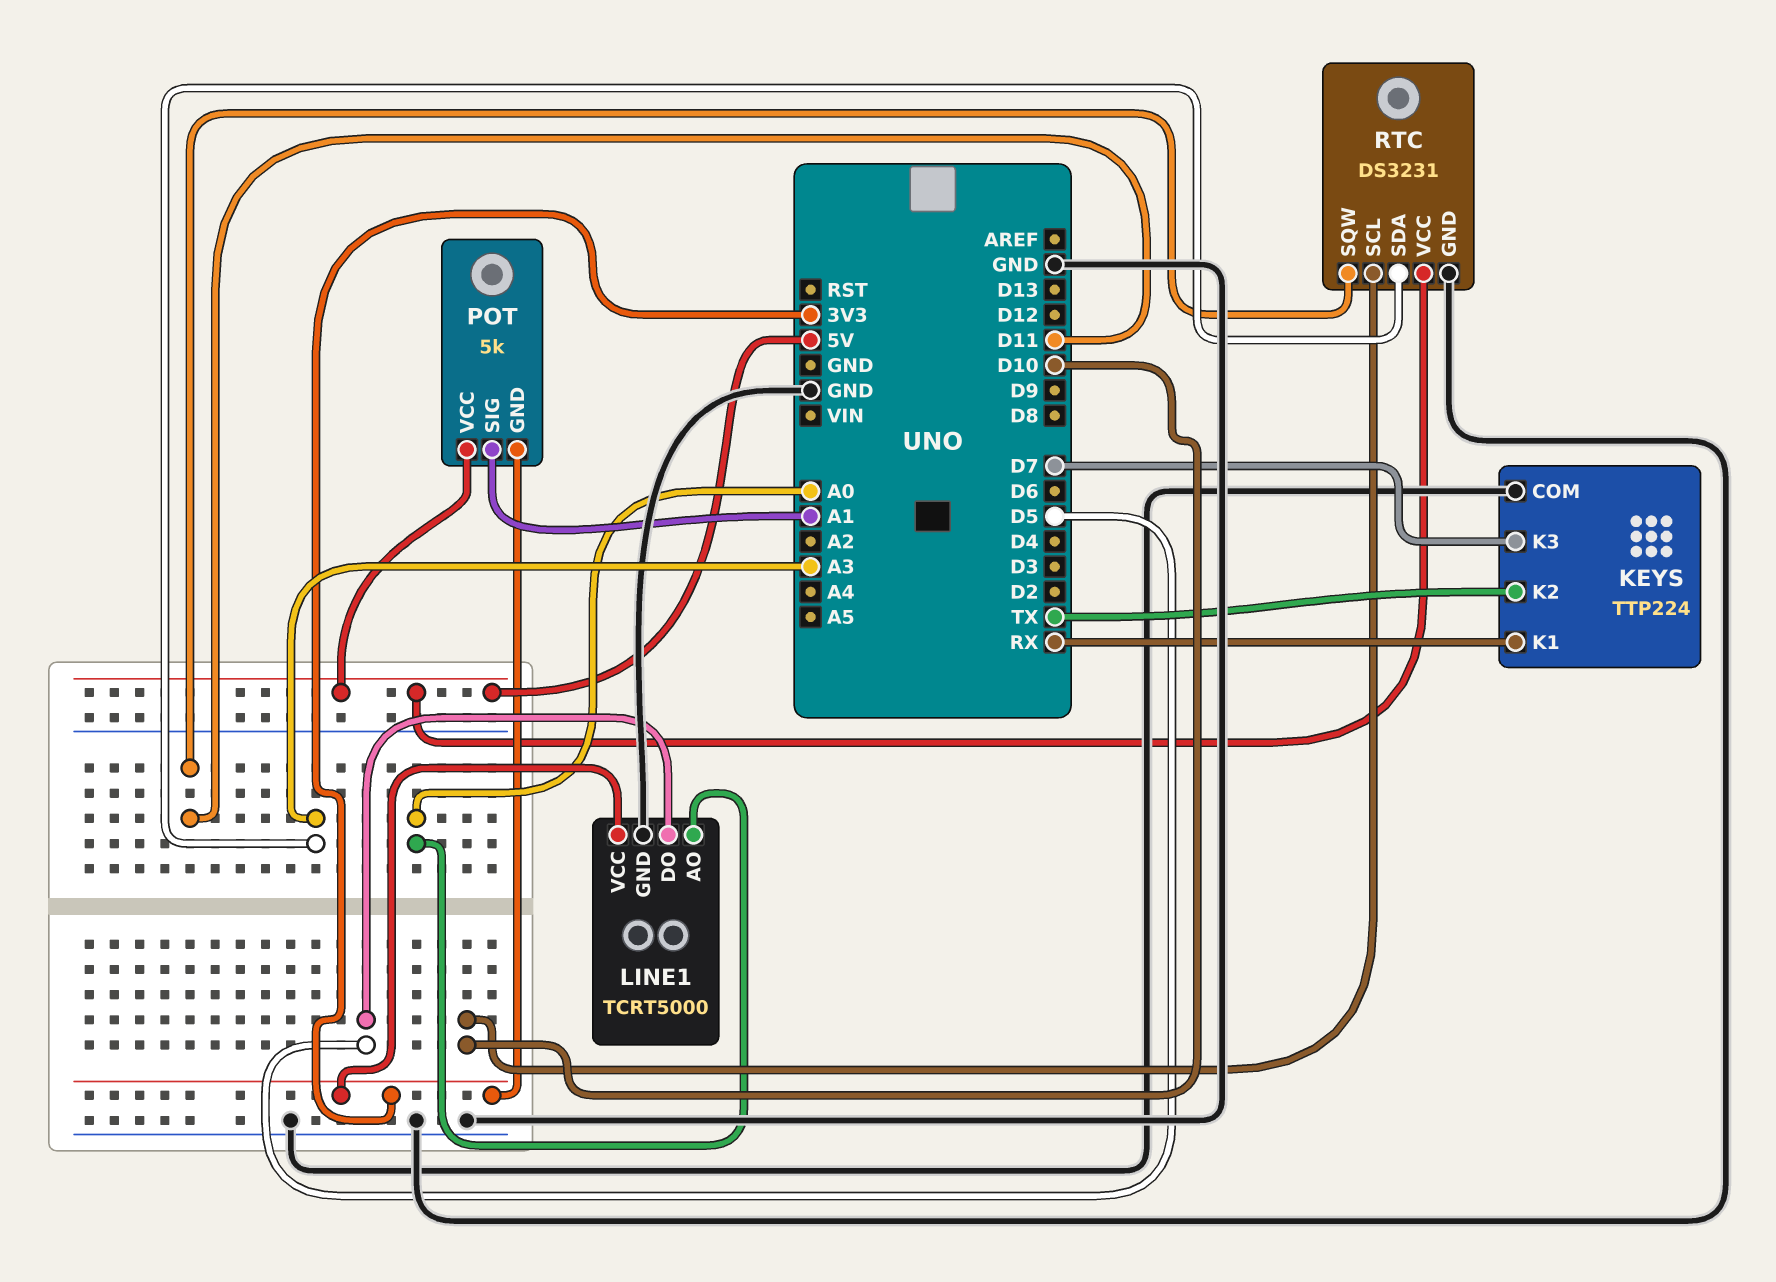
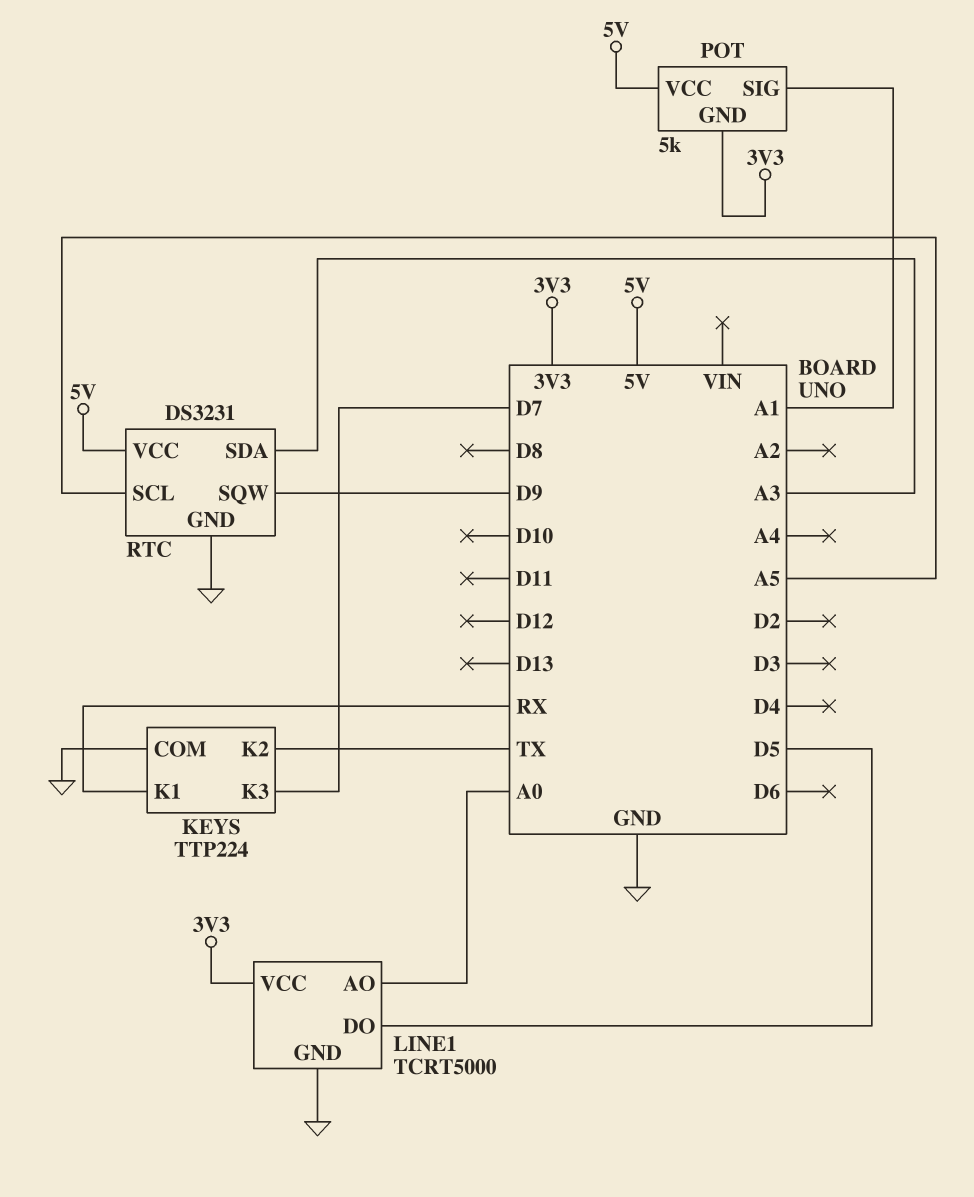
RTC pin SCL: D10 -> A5
RTC pin SQW: D11 -> D9

